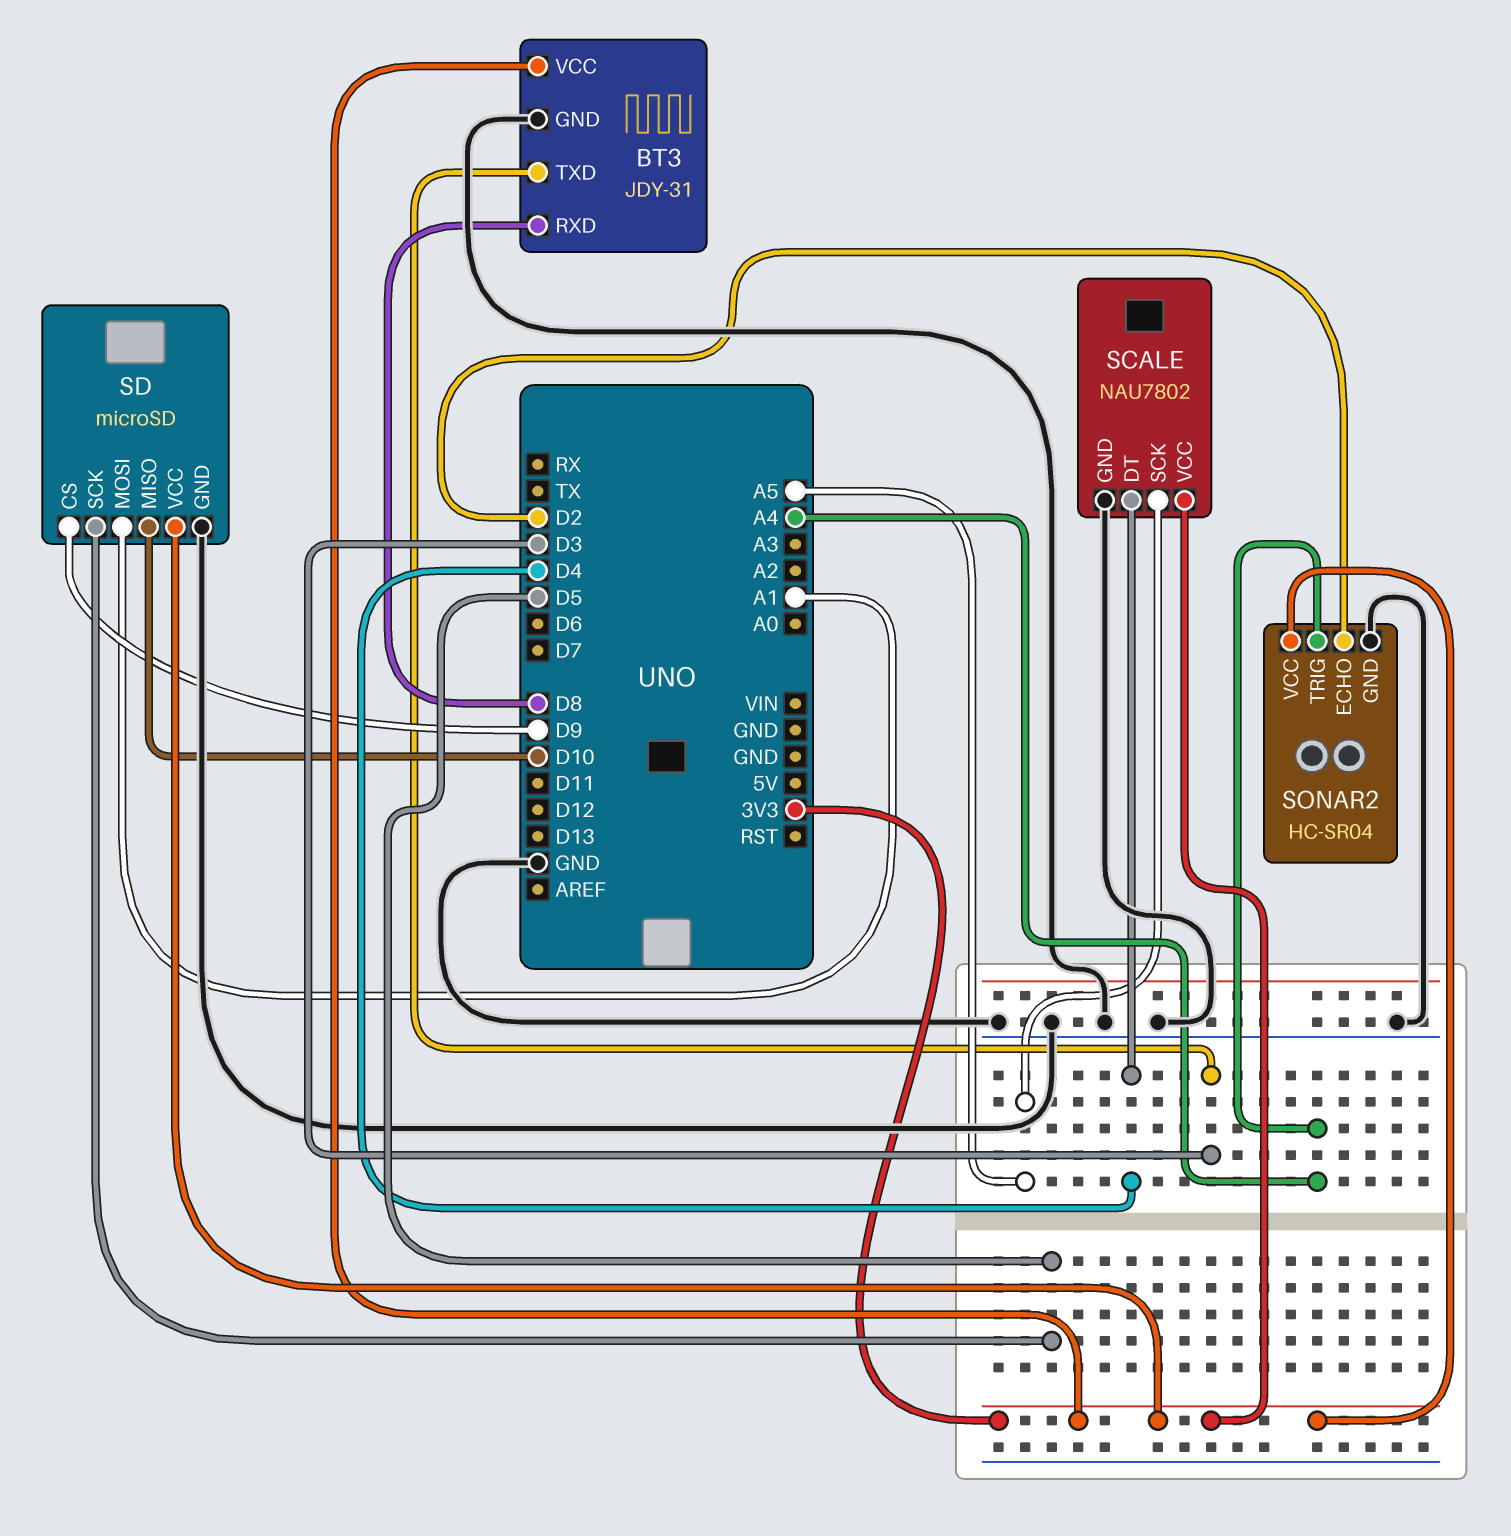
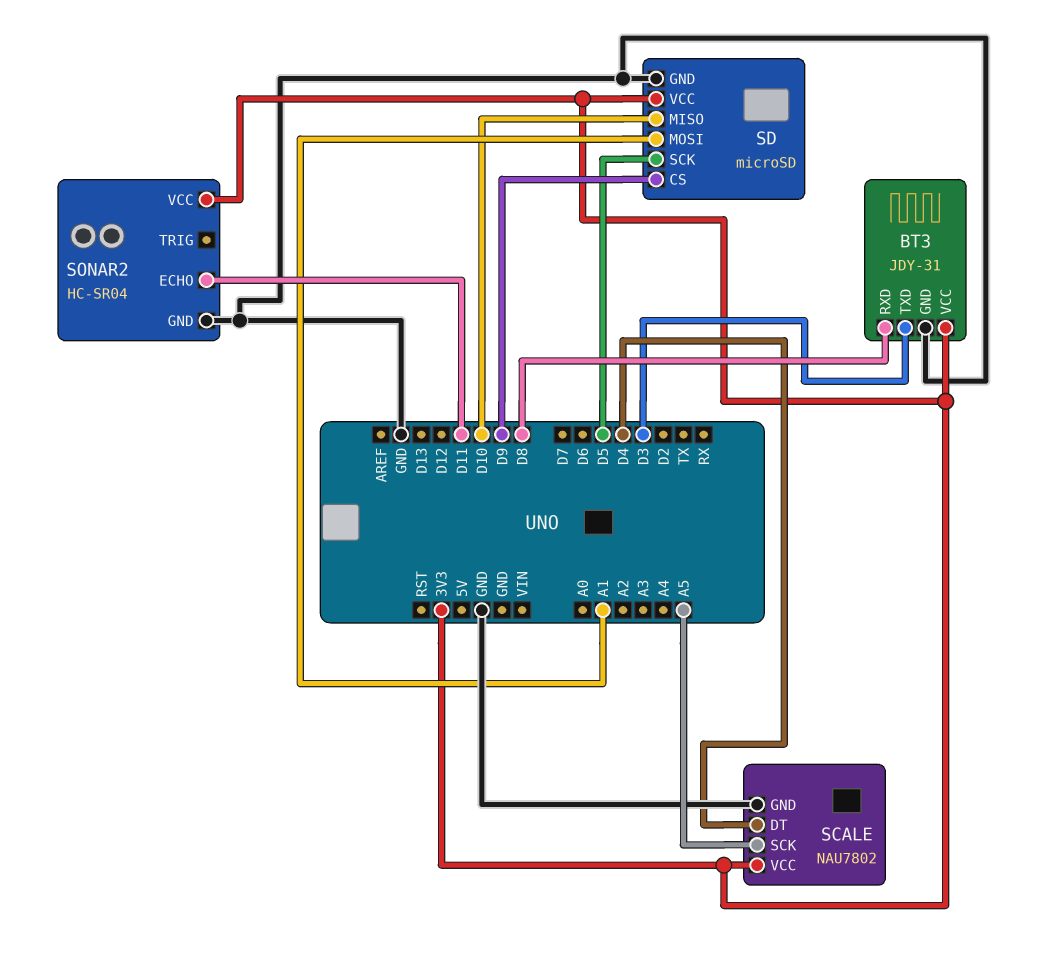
SONAR2 pin ECHO: D2 -> D11
SONAR2 pin TRIG: A4 -> none

